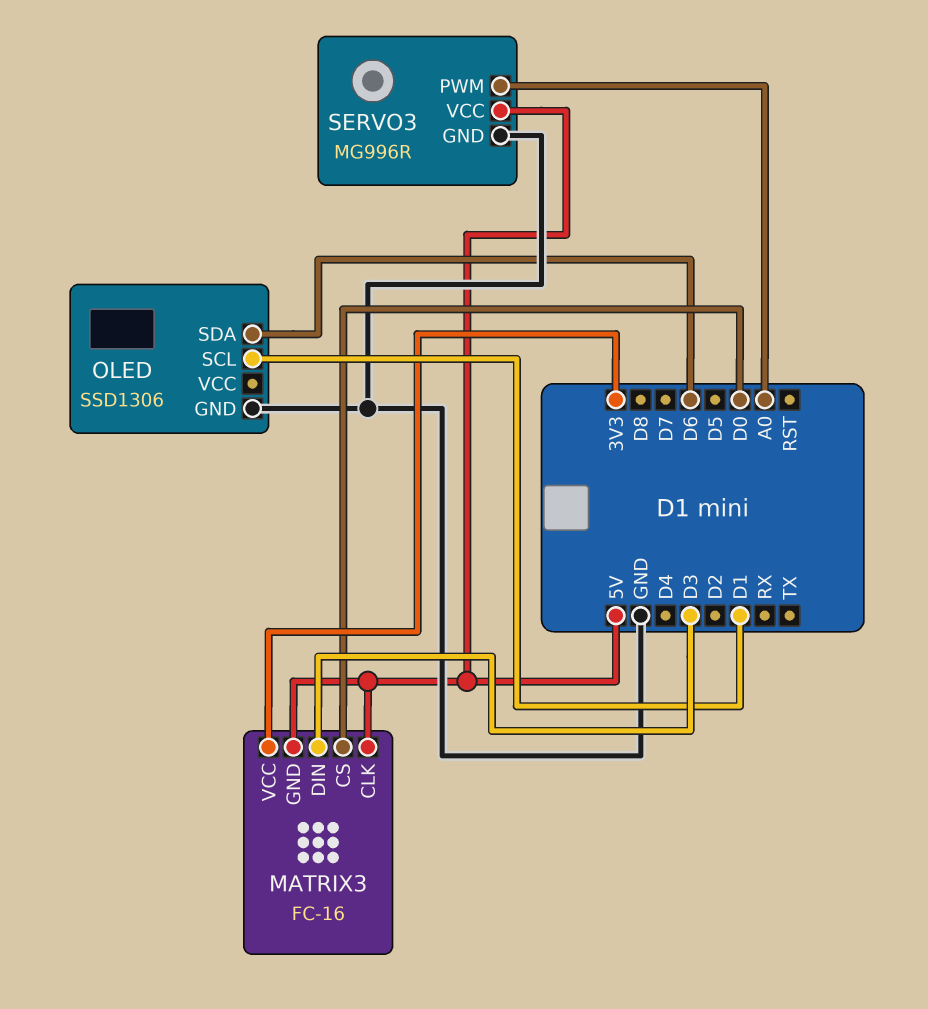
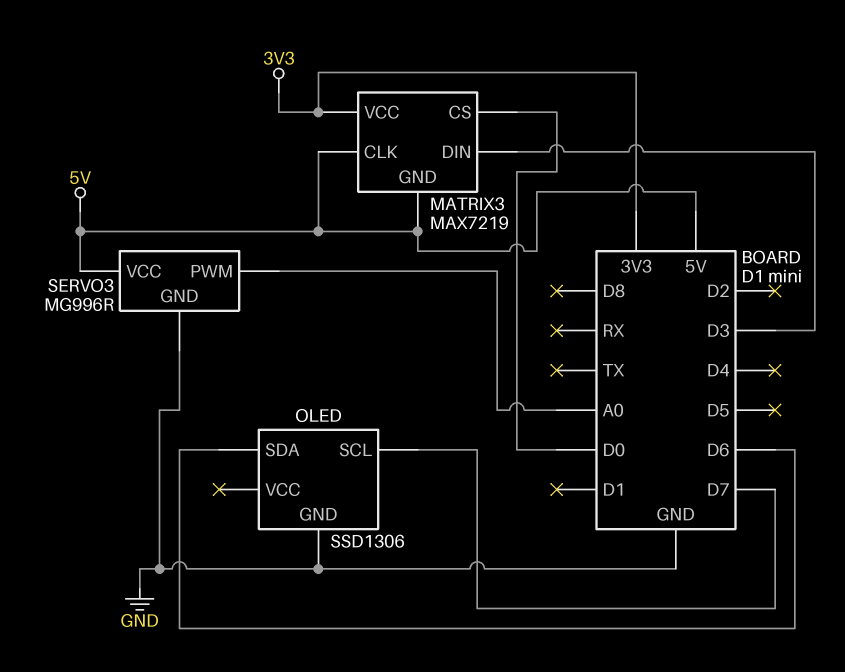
MATRIX3: FC-16 -> MAX7219
OLED pin SCL: D1 -> D7

